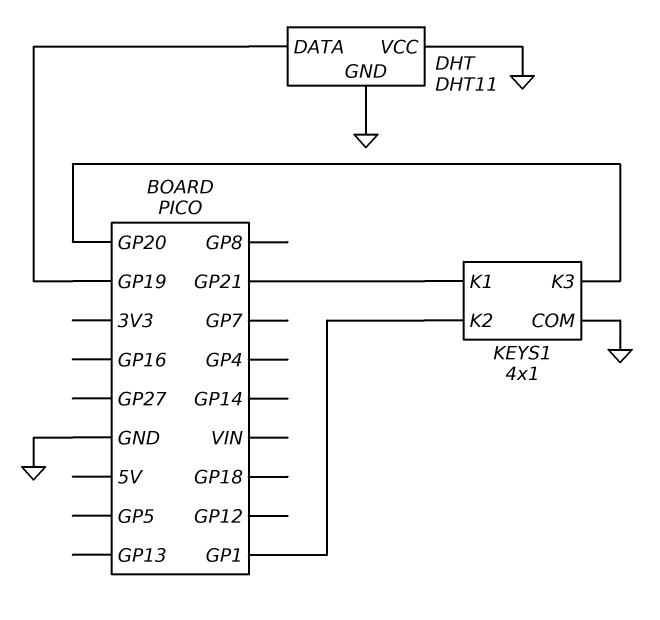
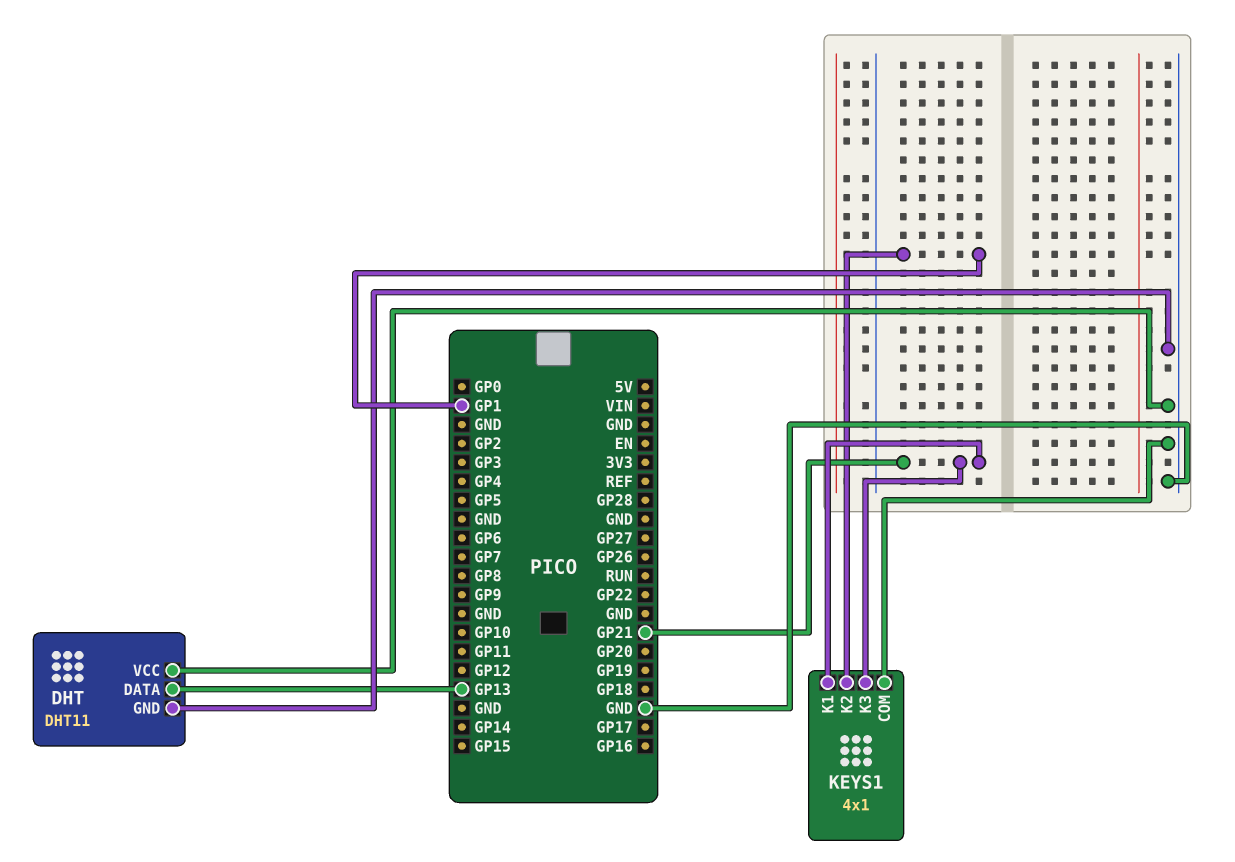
DHT pin DATA: GP19 -> GP13
KEYS1 pin K3: GP20 -> GP21

